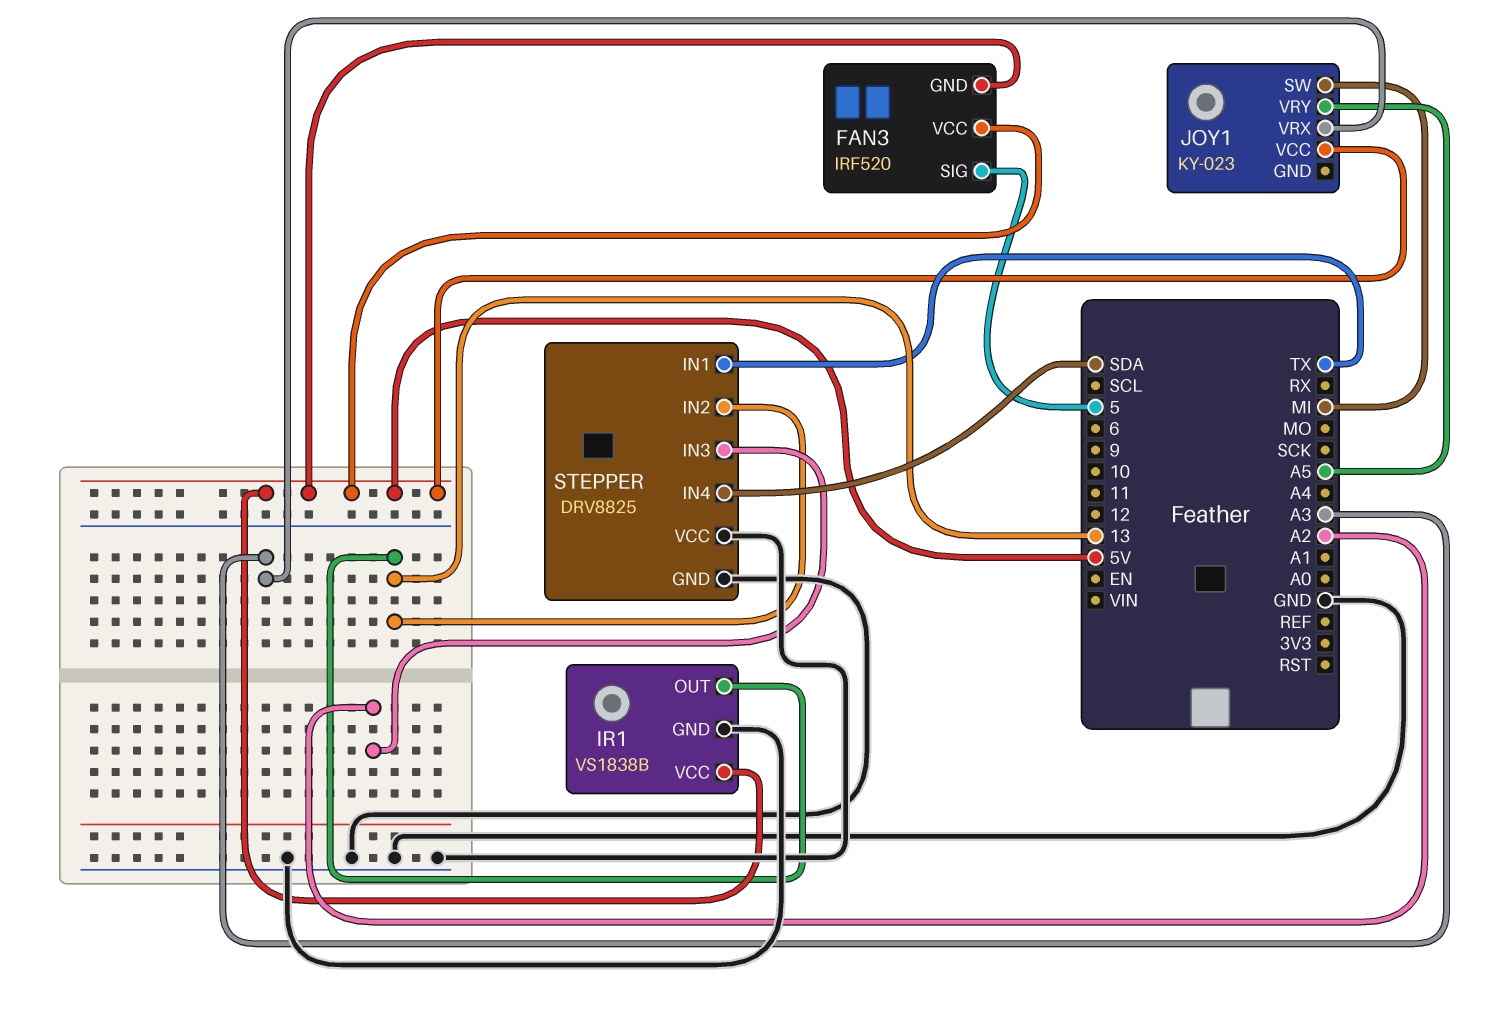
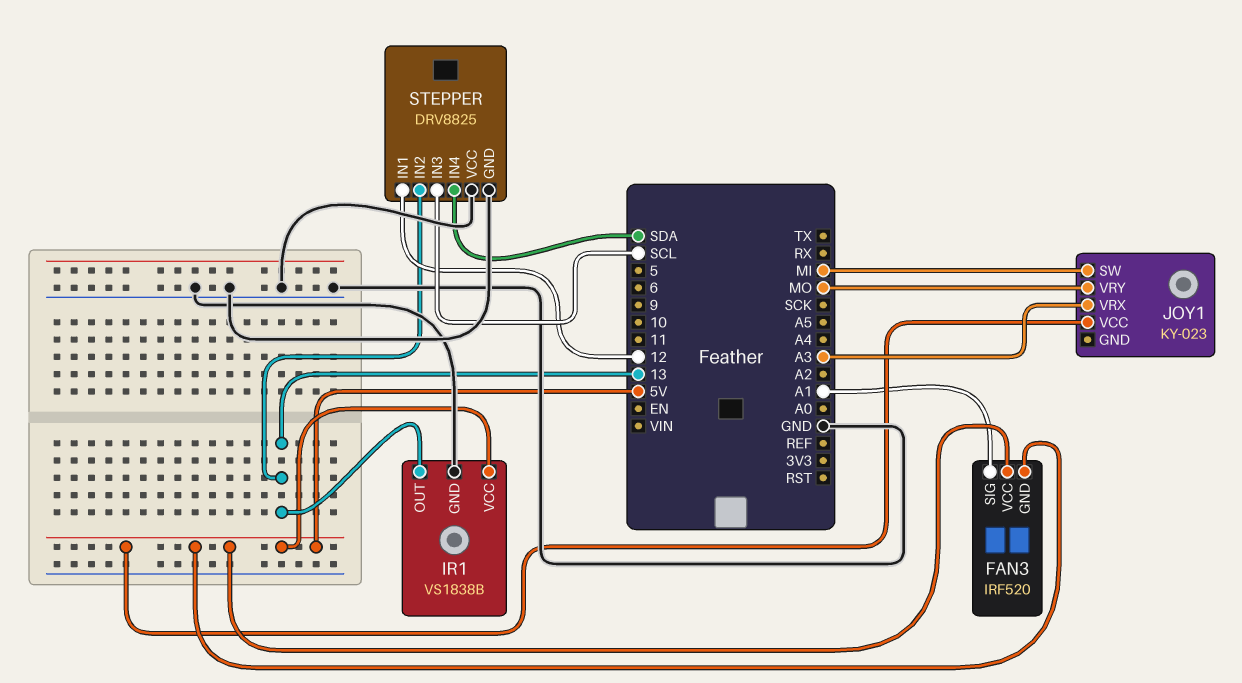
FAN3 pin SIG: 5 -> A1
JOY1 pin VRY: A5 -> MO
STEPPER pin IN1: TX -> 12
STEPPER pin IN3: A2 -> SCL

